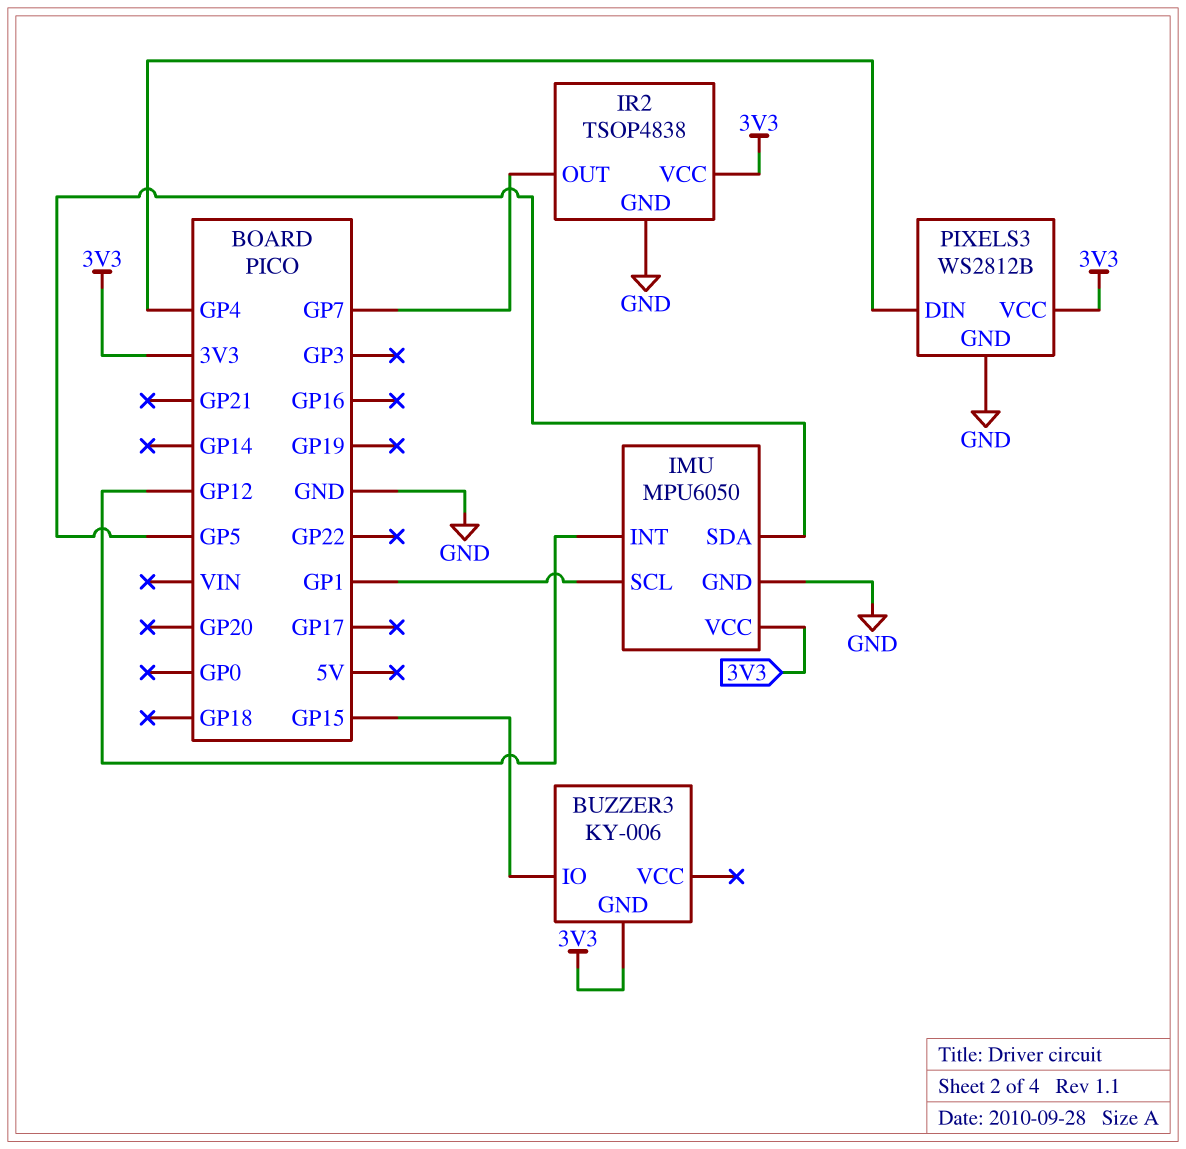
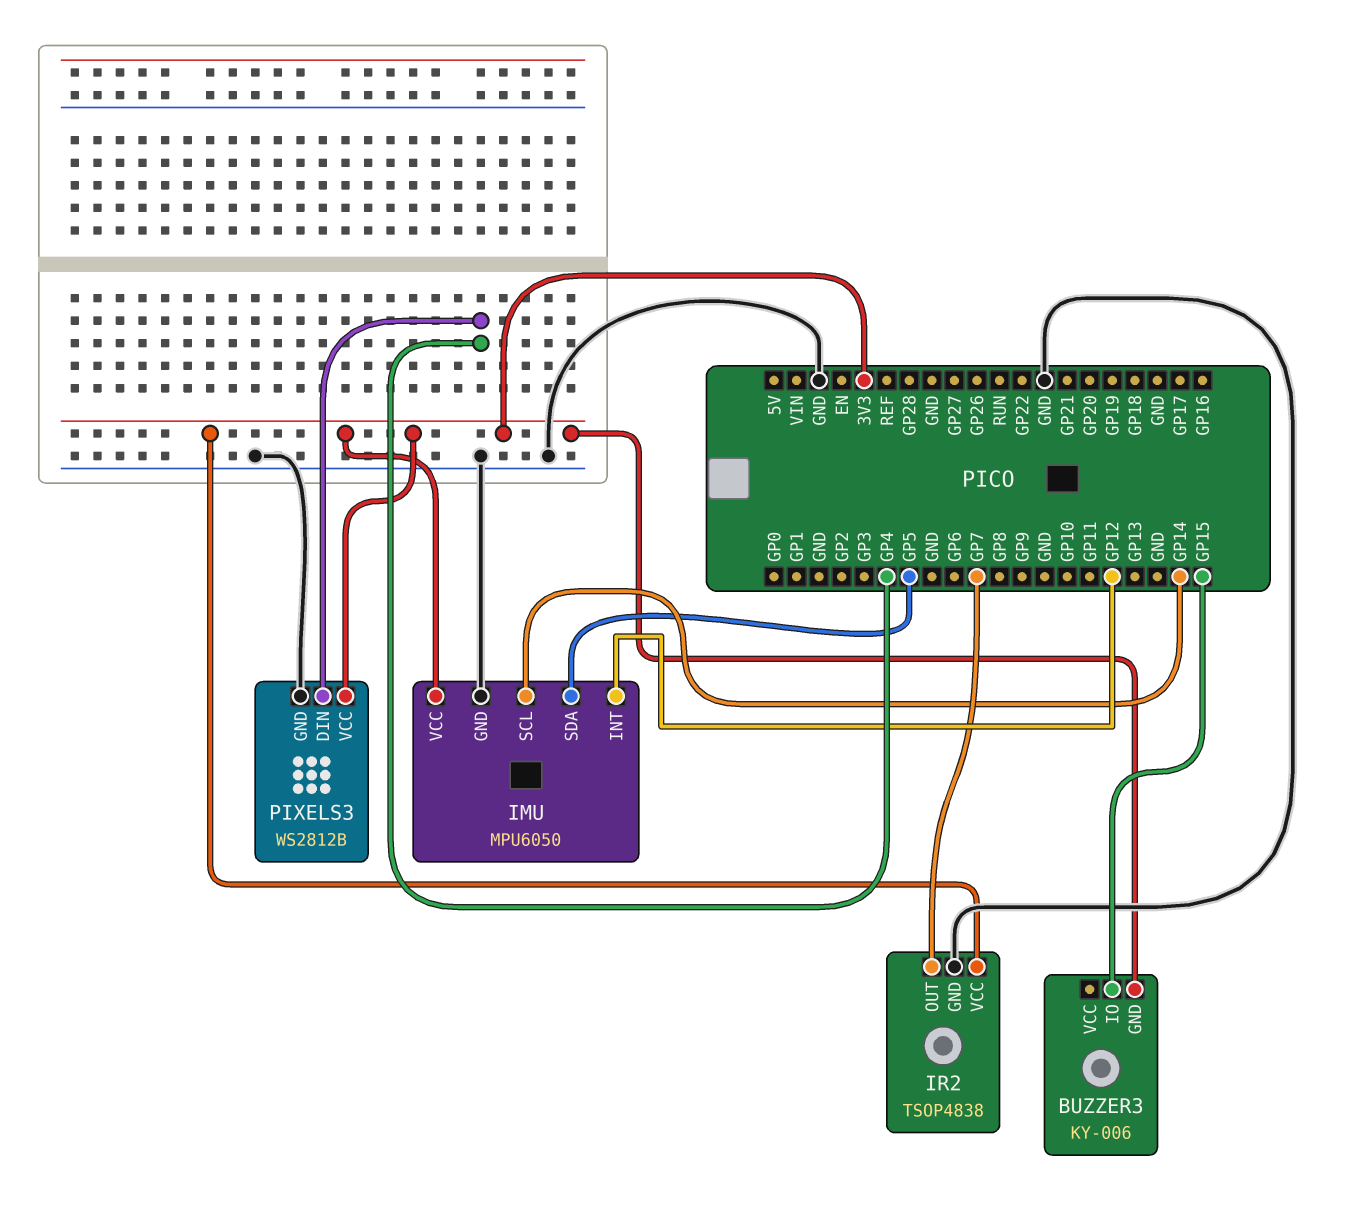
IMU pin SCL: GP1 -> GP14

